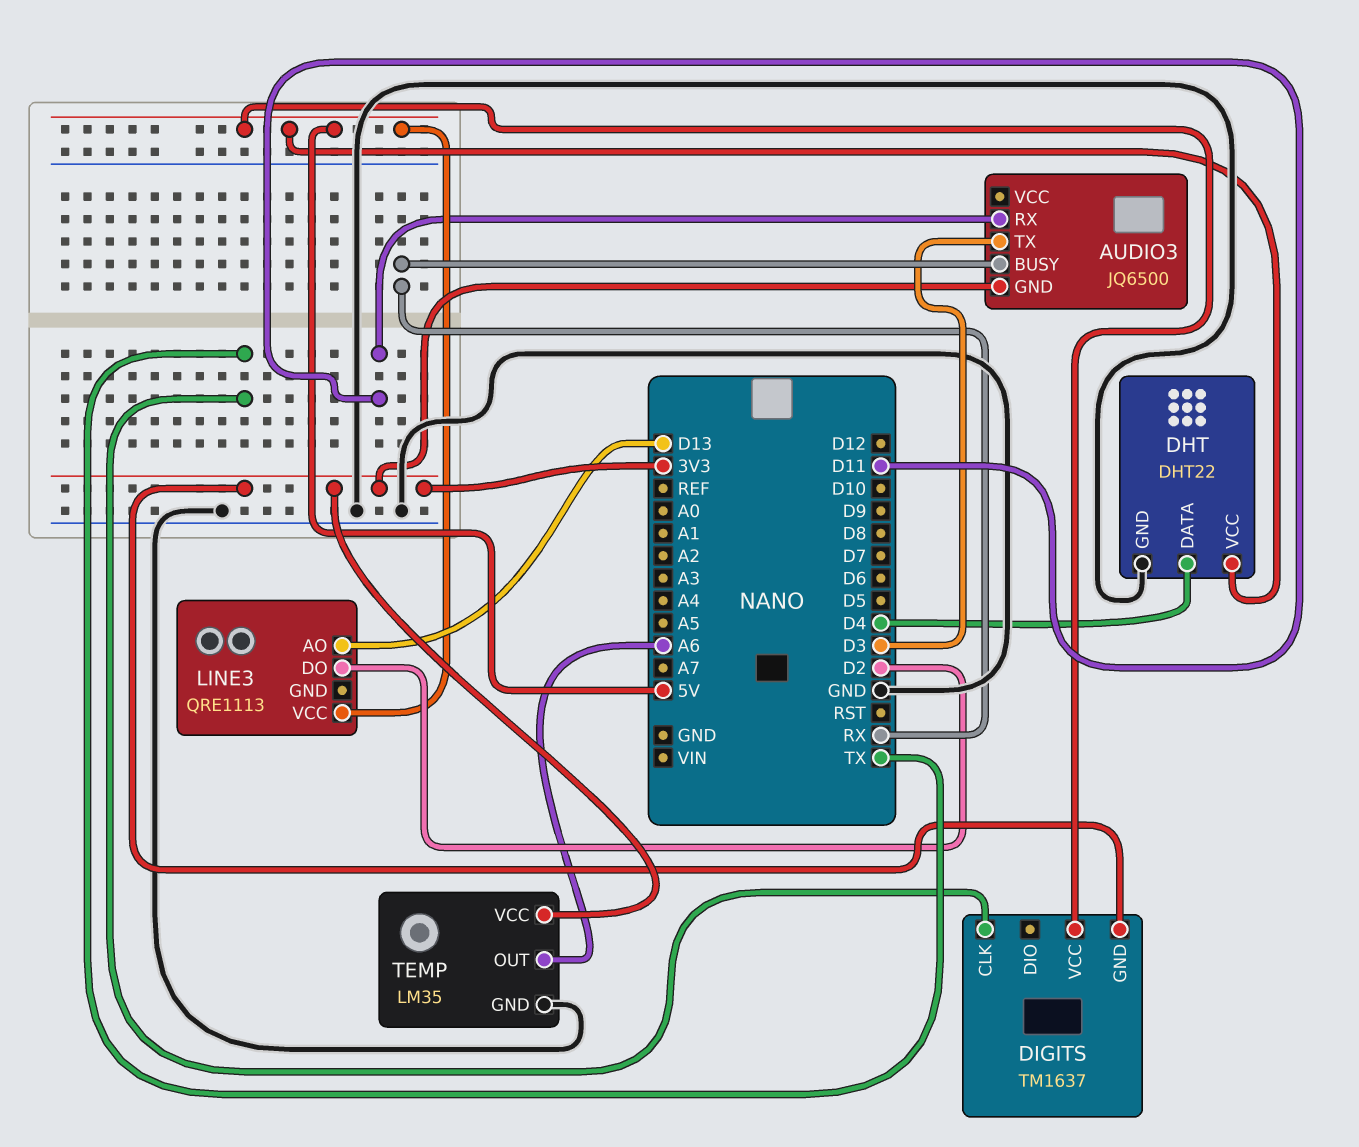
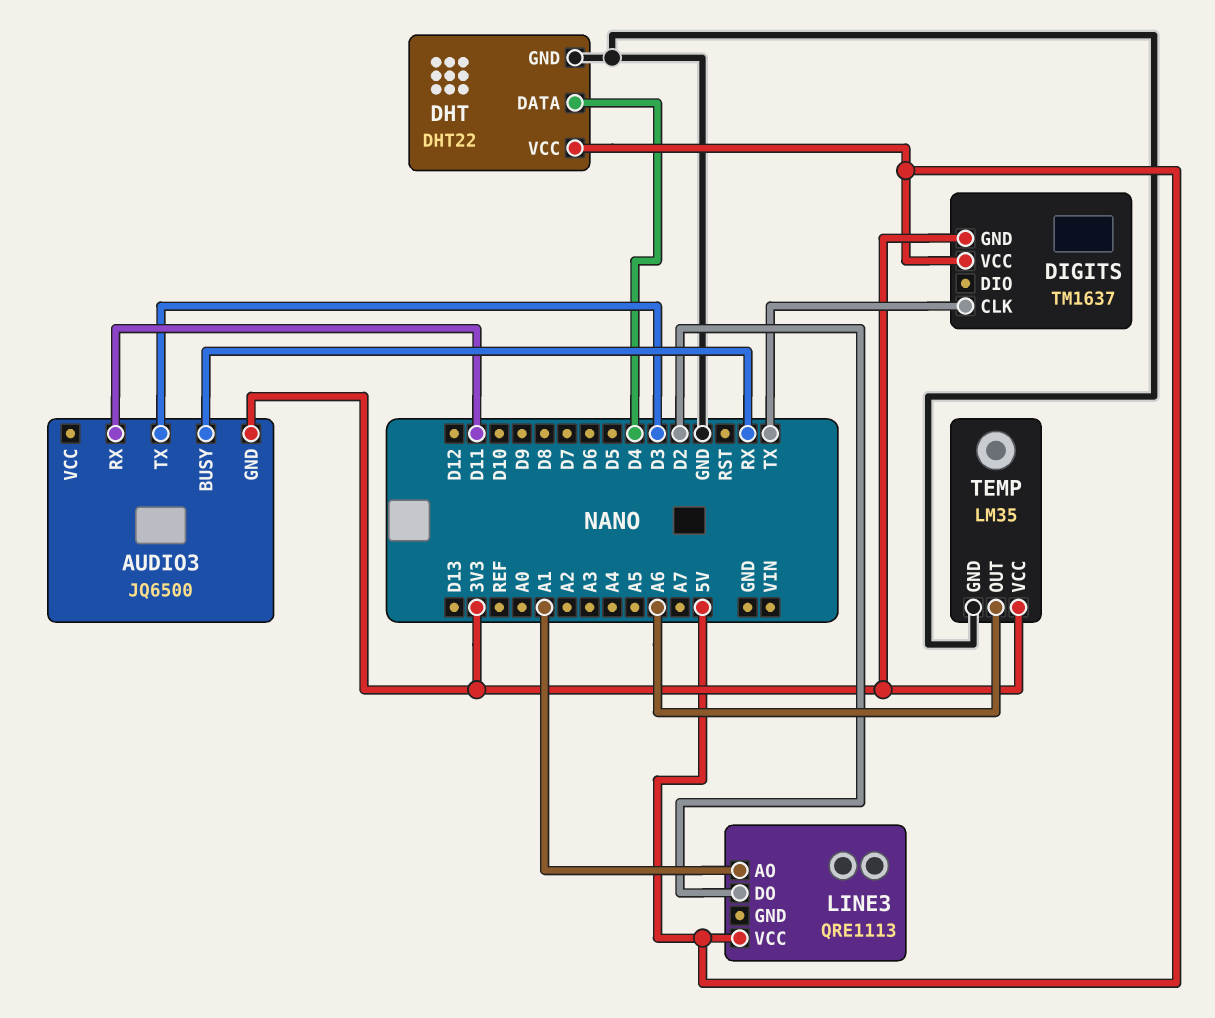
LINE3 pin AO: D13 -> A1

